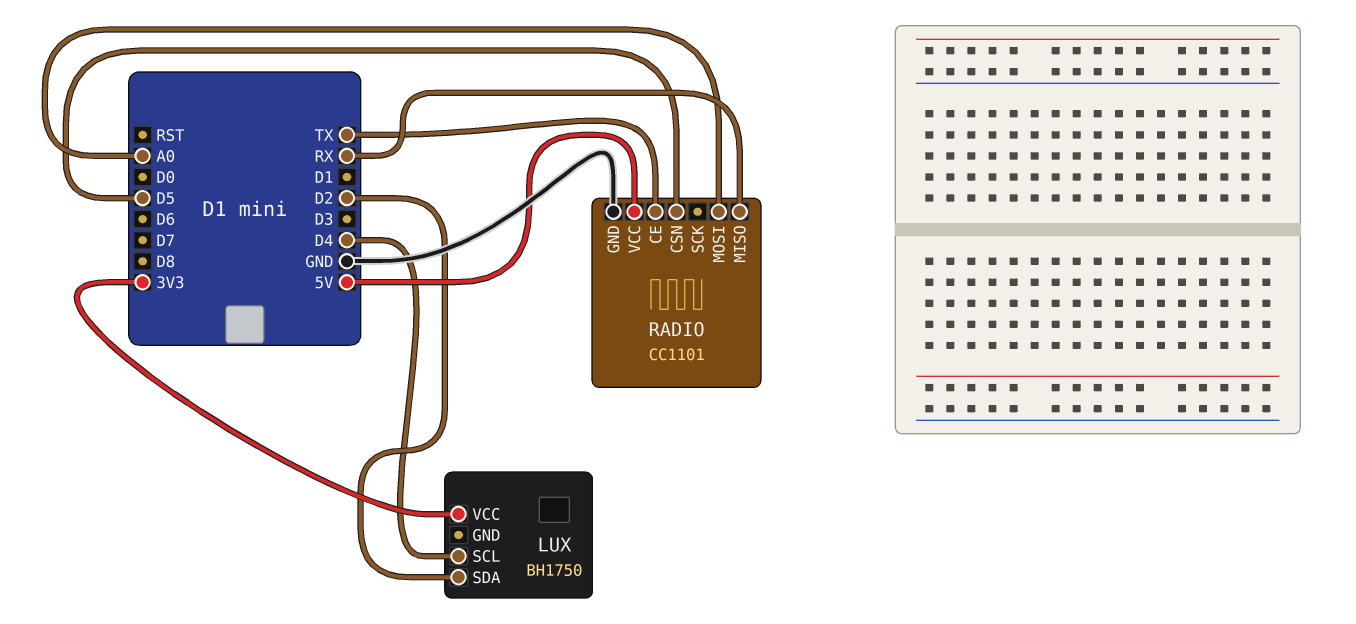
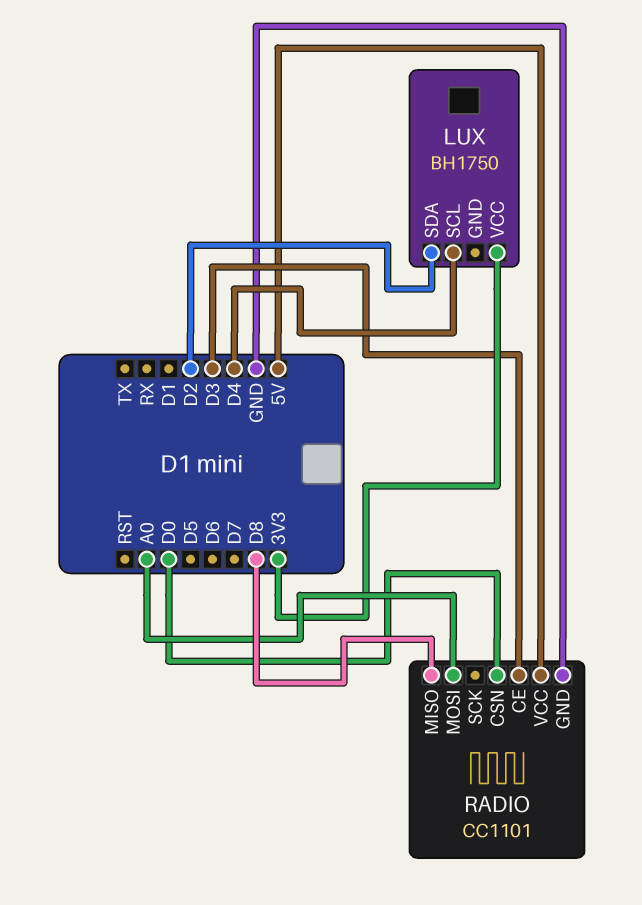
RADIO pin CE: TX -> D3
RADIO pin CSN: D5 -> D0
RADIO pin MISO: RX -> D8

